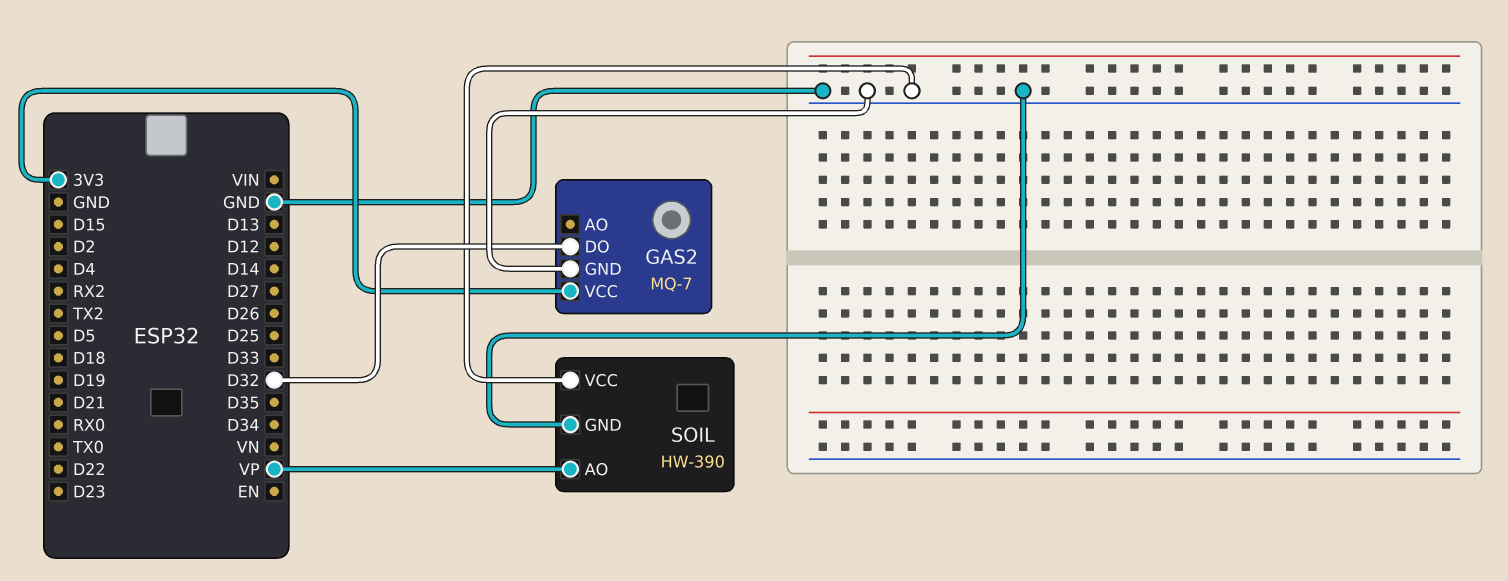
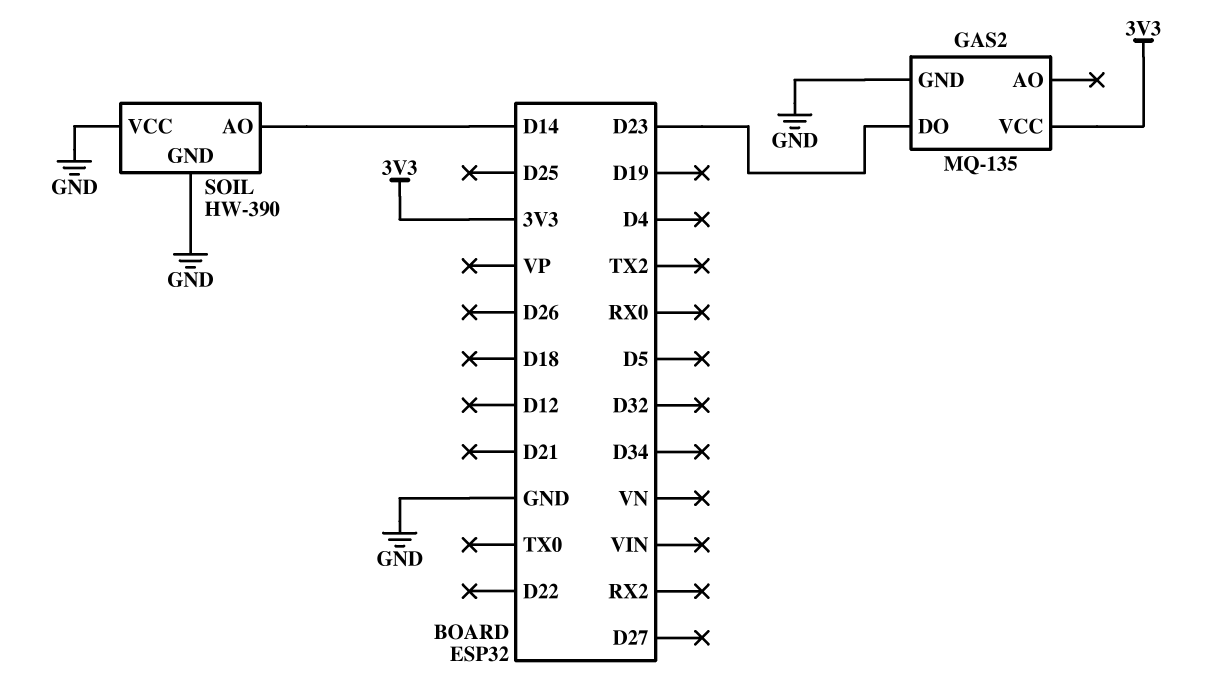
GAS2: MQ-7 -> MQ-135
GAS2 pin DO: D32 -> D23
SOIL pin AO: VP -> D14

